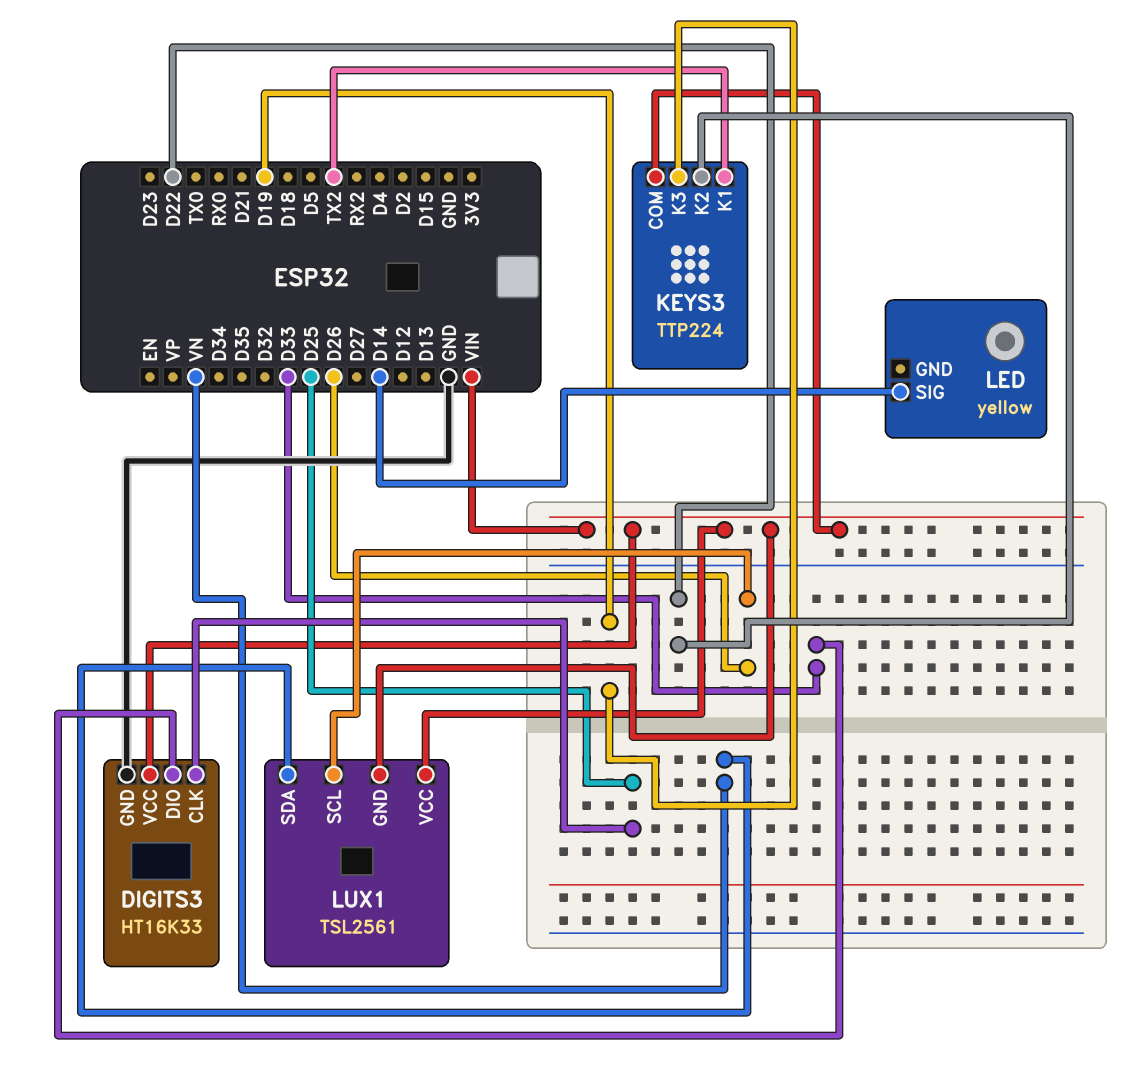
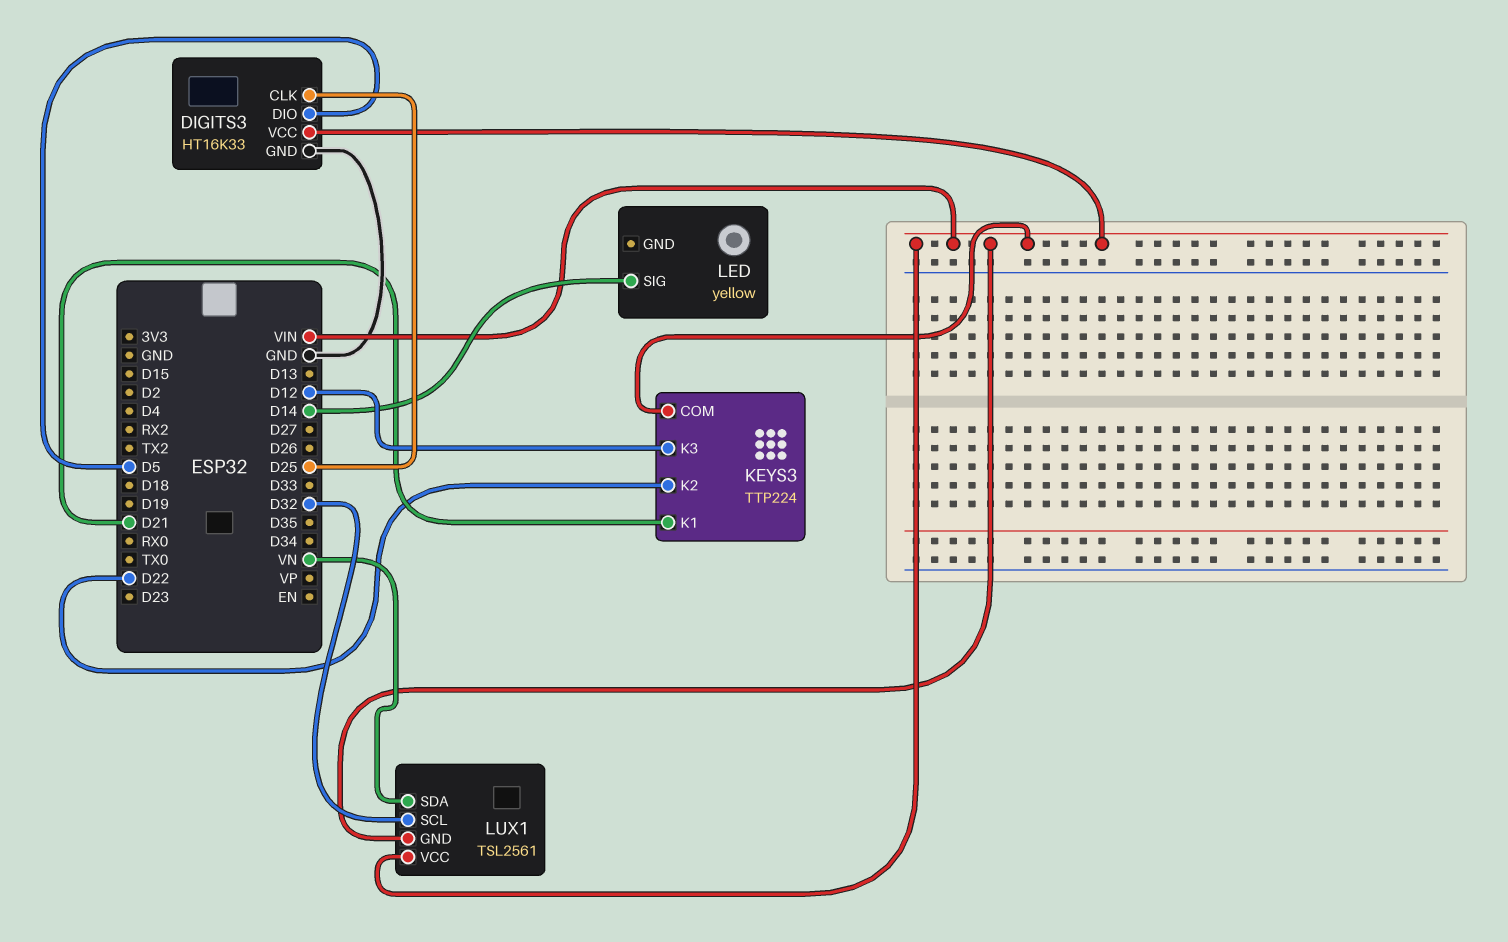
DIGITS3 pin DIO: D33 -> D5
KEYS3 pin K1: TX2 -> D21
KEYS3 pin K3: D19 -> D12
LUX1 pin SCL: D26 -> D32

